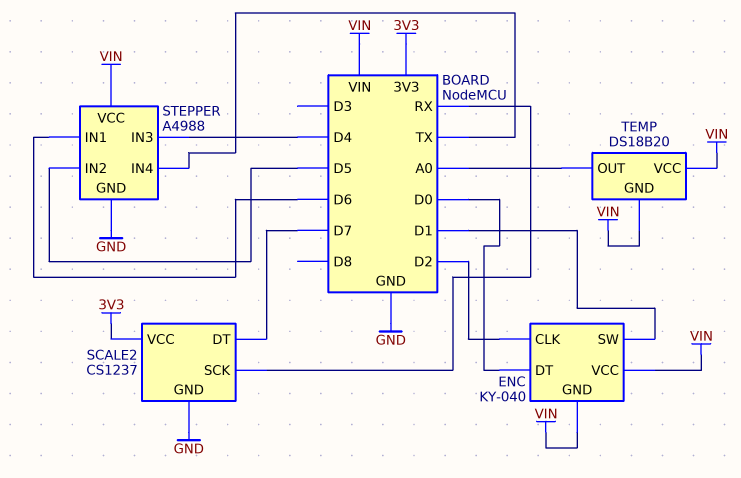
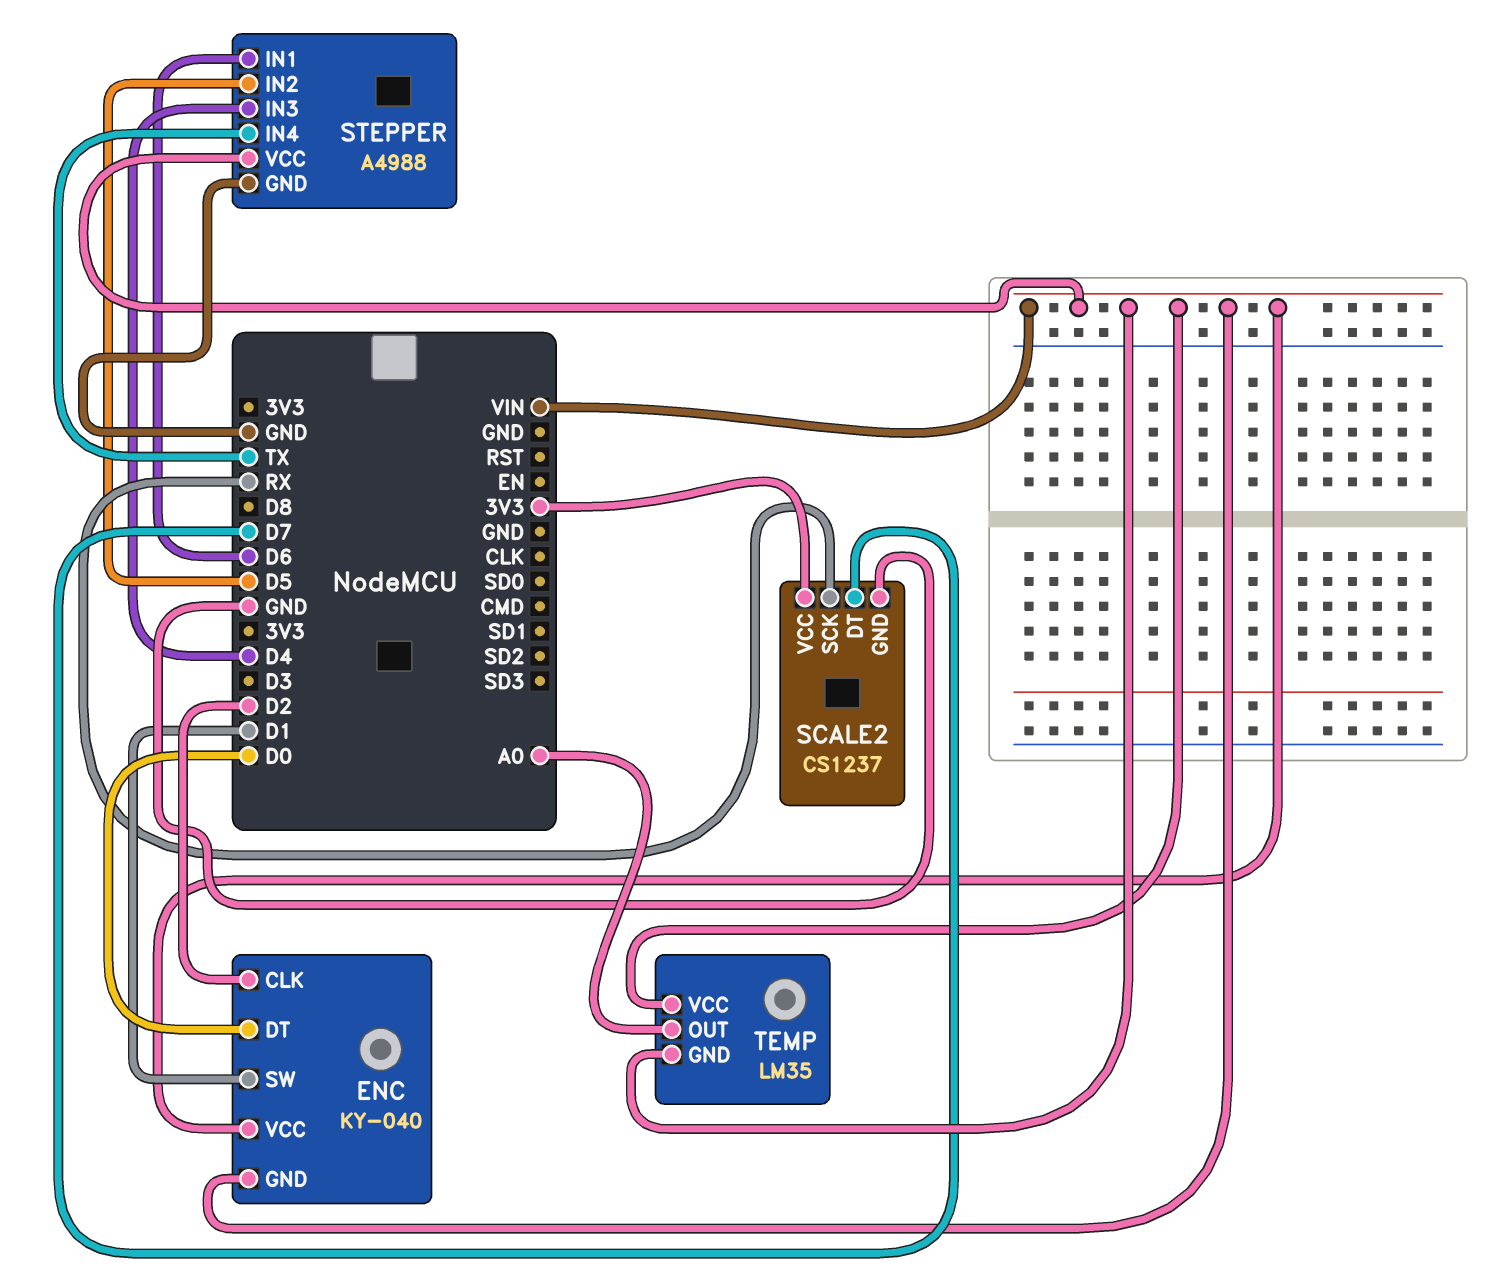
TEMP: DS18B20 -> LM35

